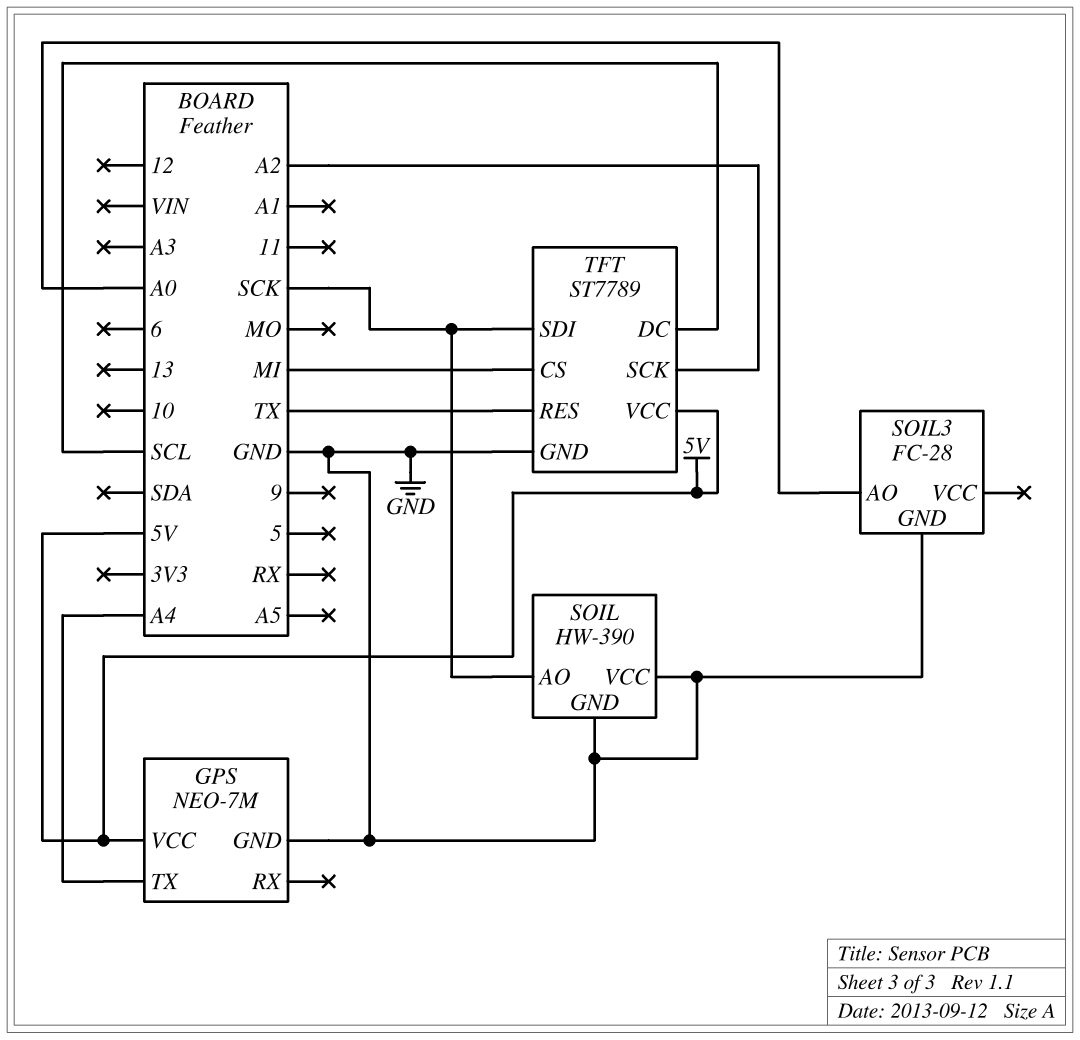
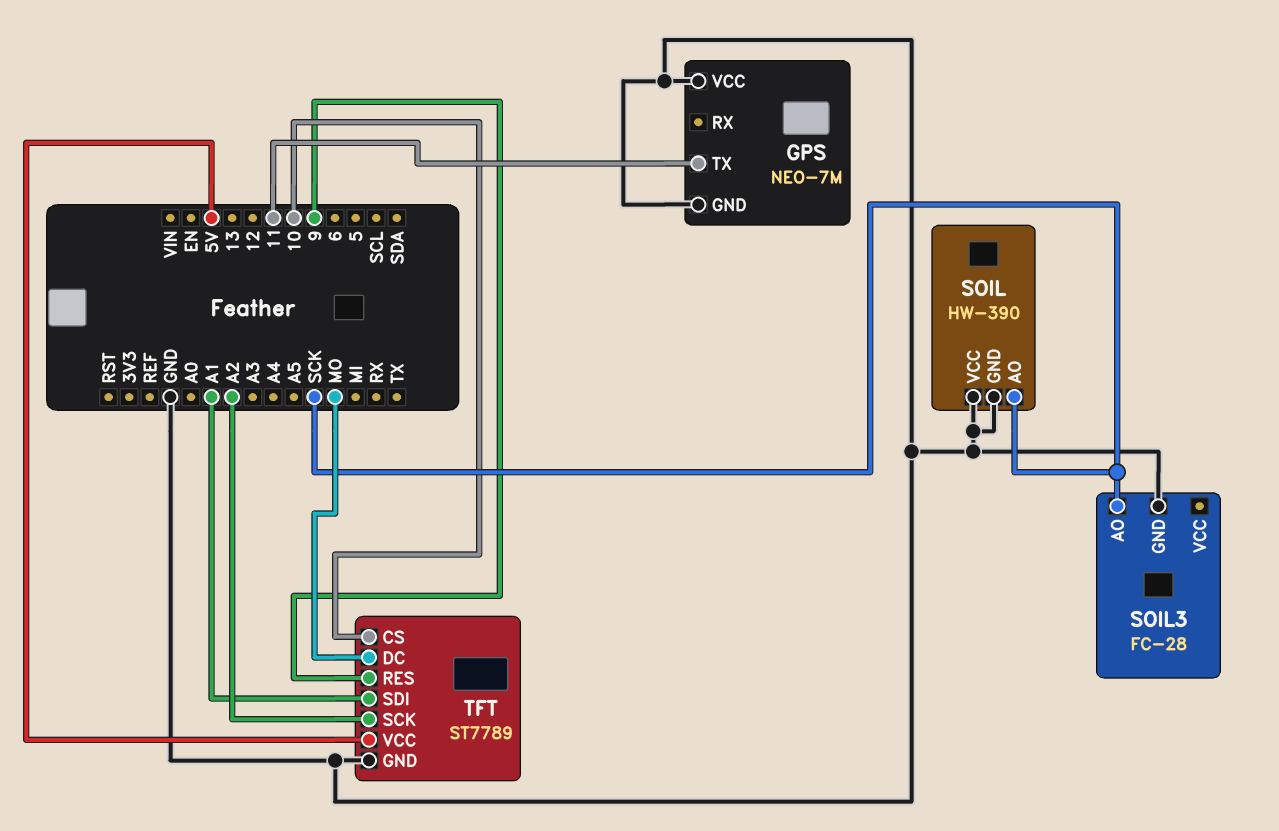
GPS pin TX: A4 -> 11
GPS pin VCC: 5V -> GND
SOIL3 pin AO: A0 -> SCK
TFT pin CS: MI -> 10
TFT pin DC: SCL -> MO
TFT pin RES: TX -> 9
TFT pin SDI: SCK -> A1

